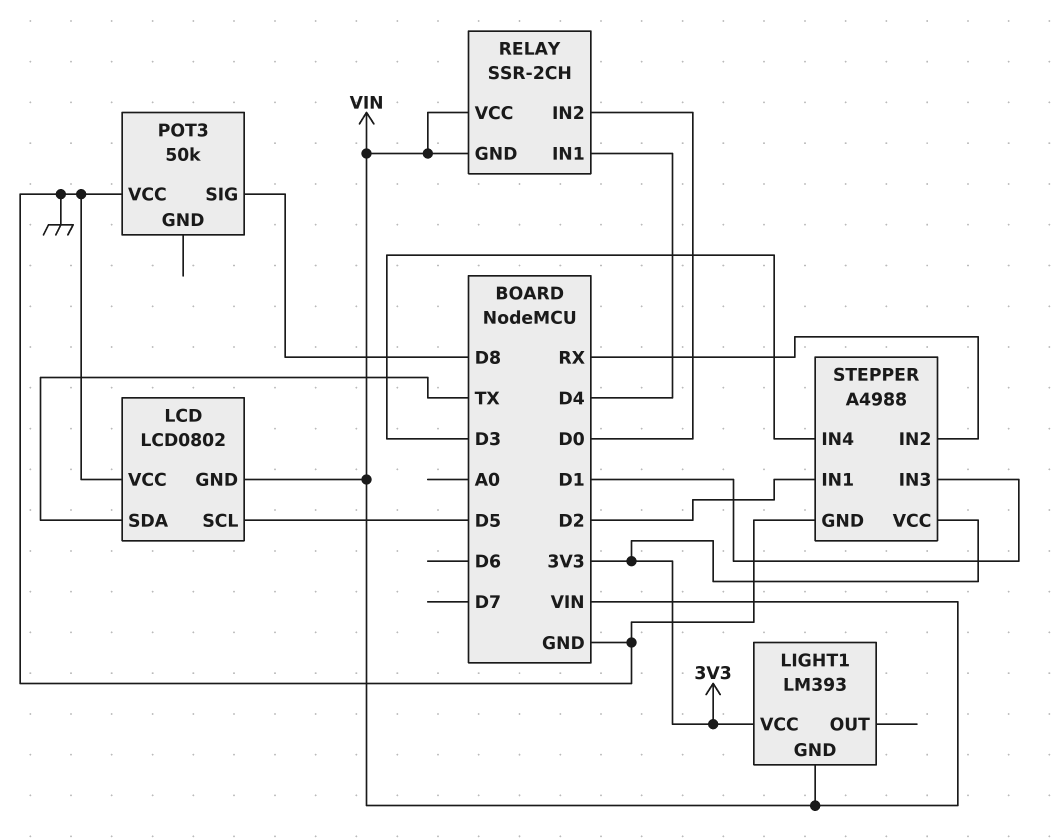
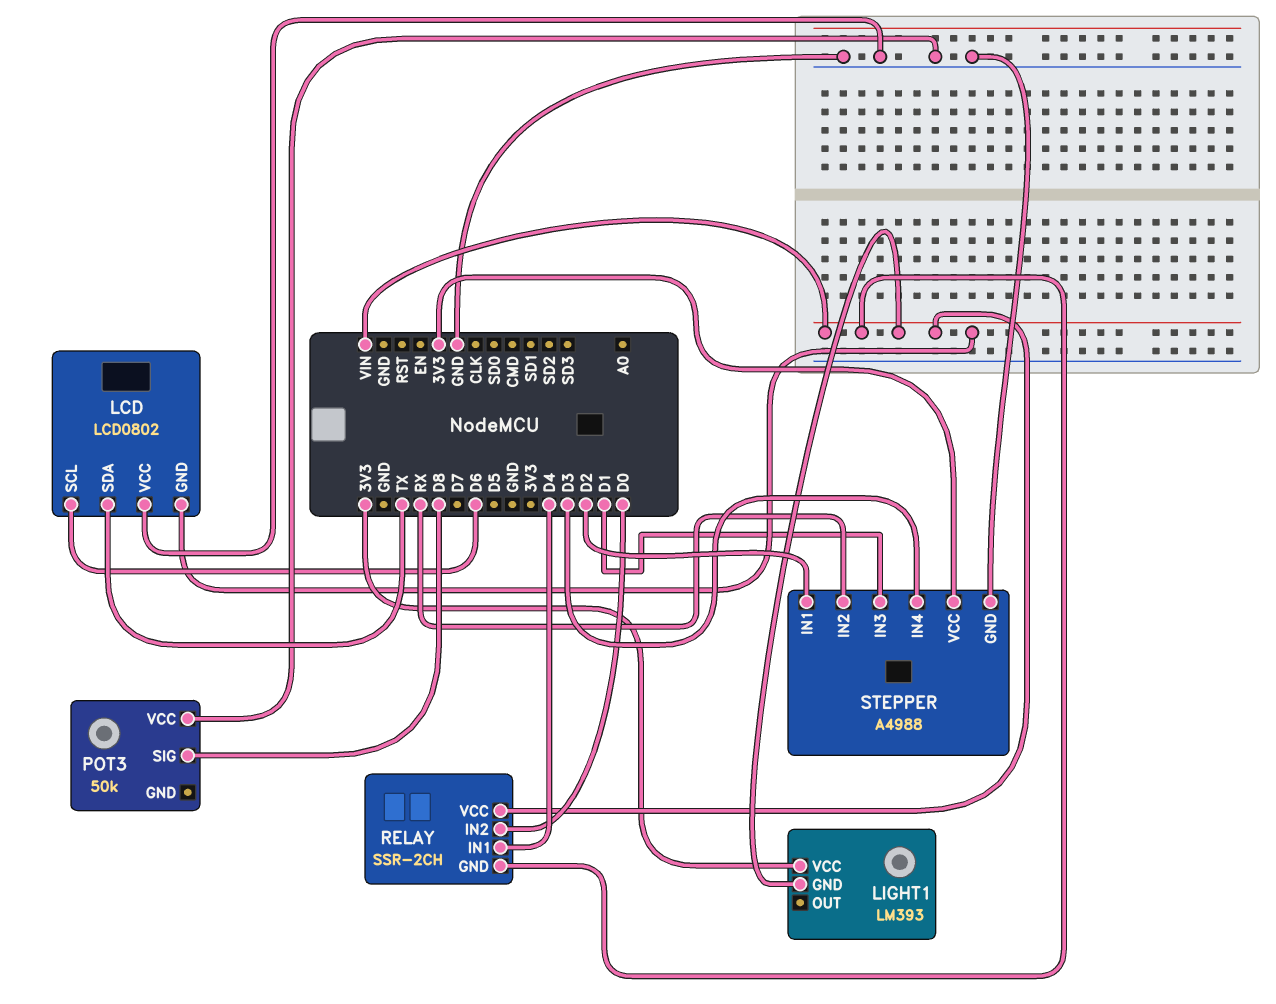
LCD pin SCL: D5 -> D6

